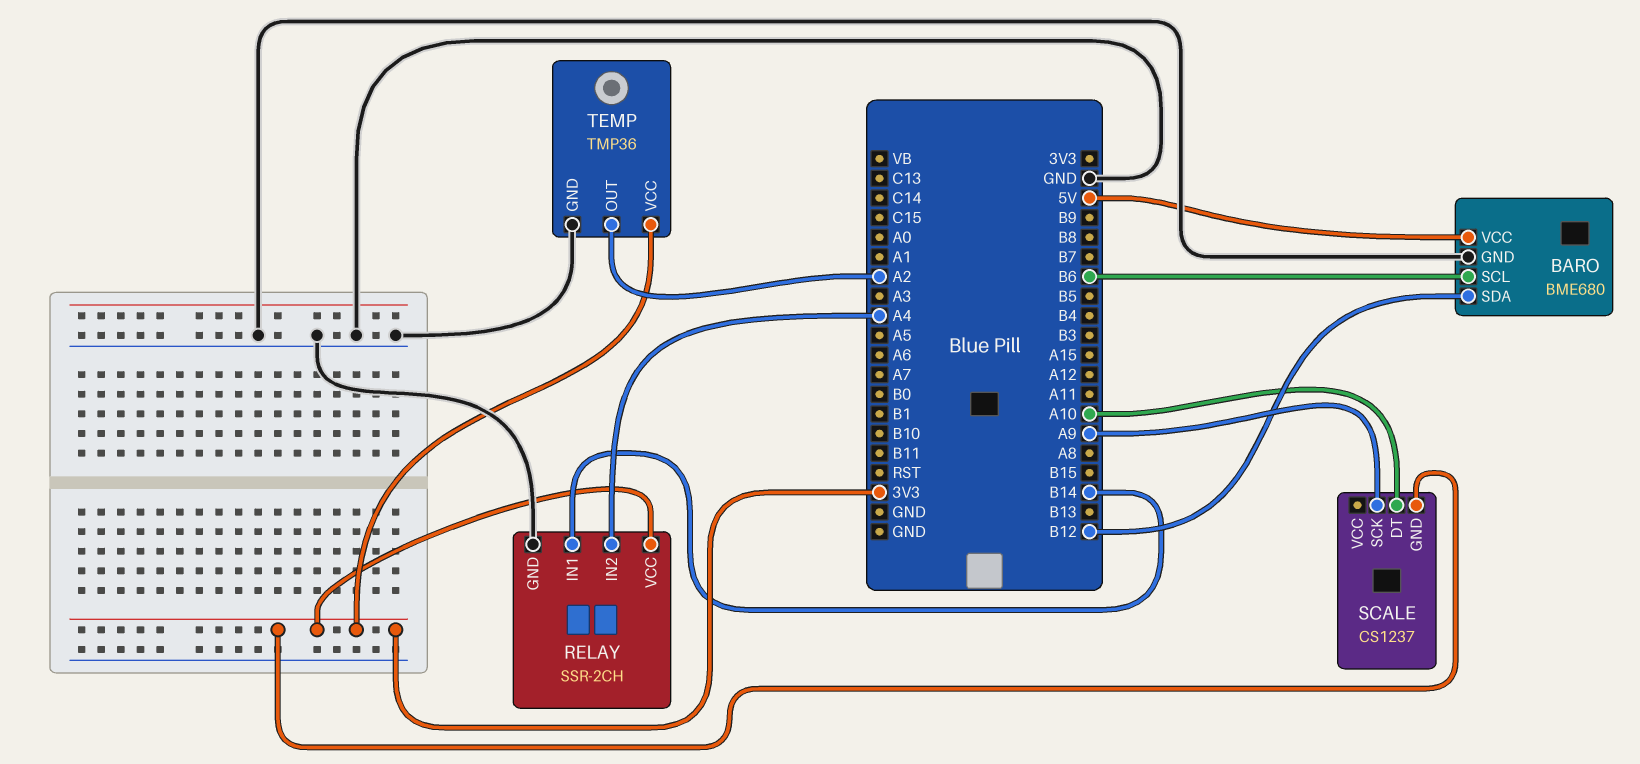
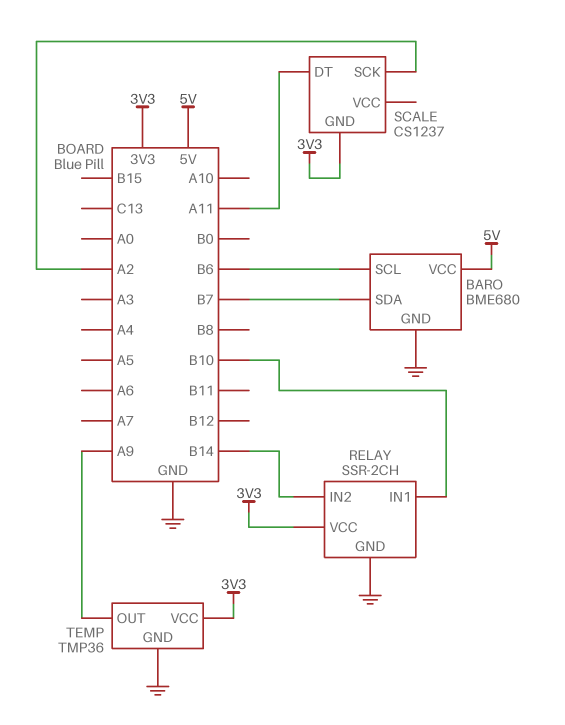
BARO pin SDA: B12 -> B7
RELAY pin IN1: B14 -> B10
RELAY pin IN2: A4 -> B14
SCALE pin DT: A10 -> A11
SCALE pin SCK: A9 -> A2
TEMP pin OUT: A2 -> A9

